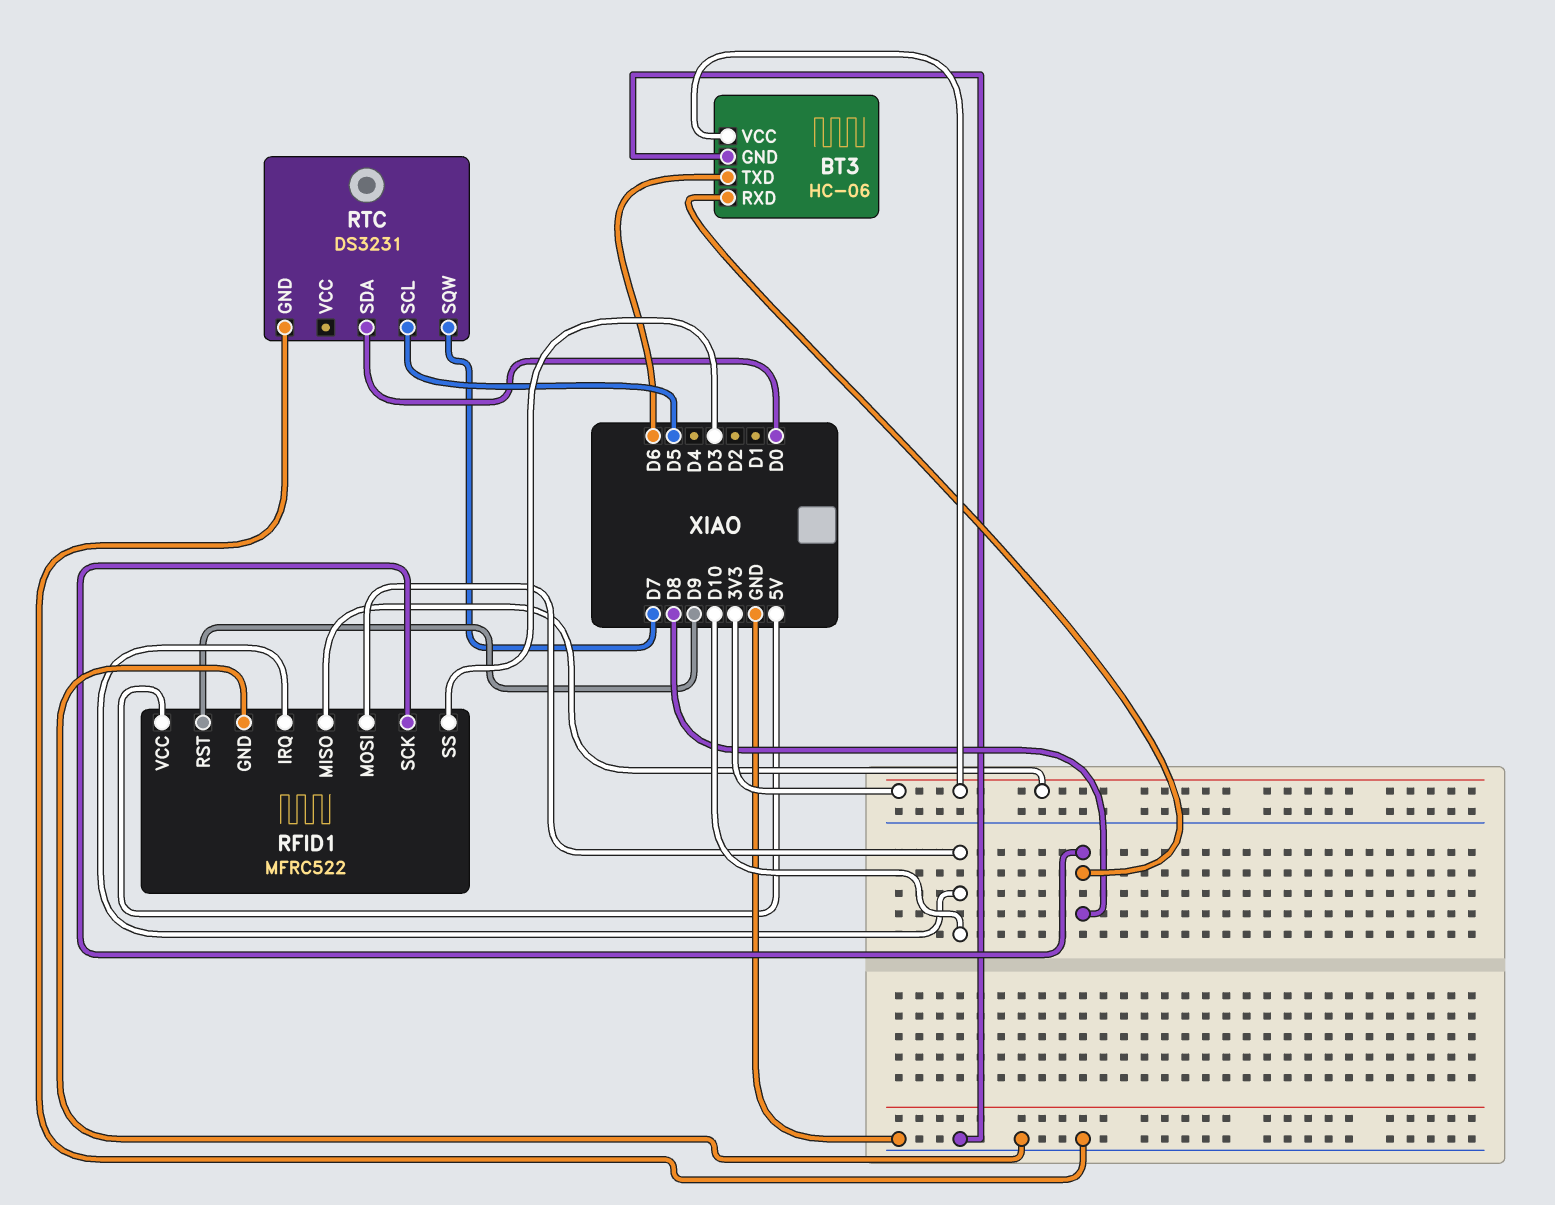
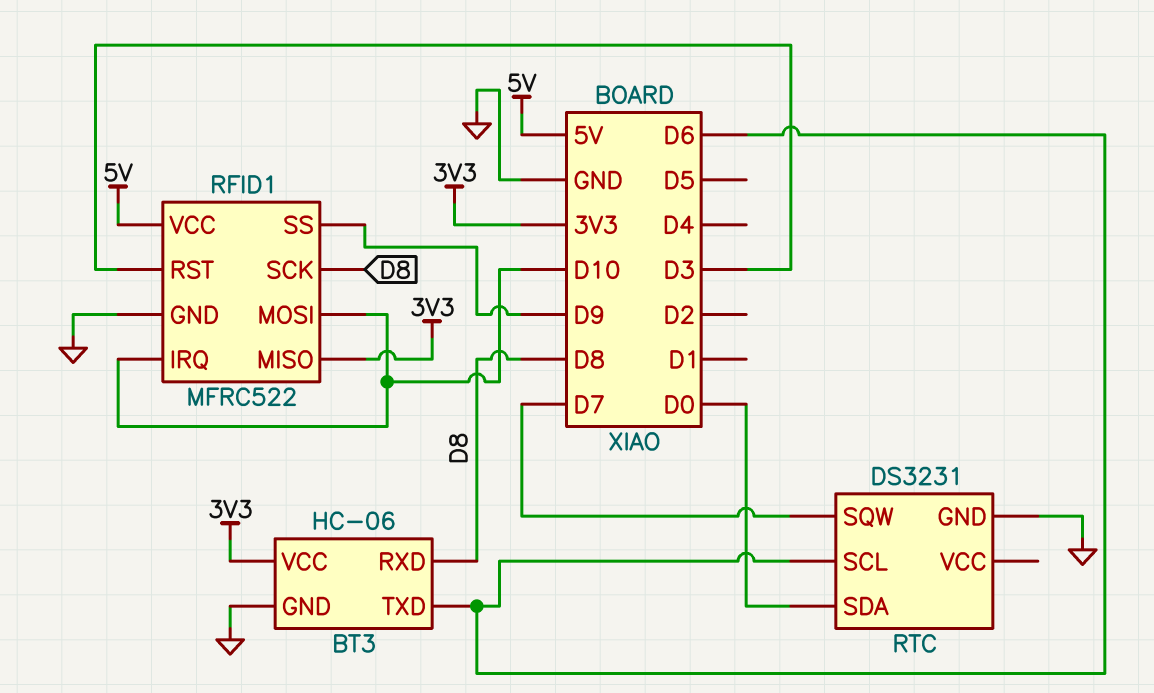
RFID1 pin RST: D9 -> D3
RFID1 pin SS: D3 -> D9
RTC pin SCL: D5 -> D6

